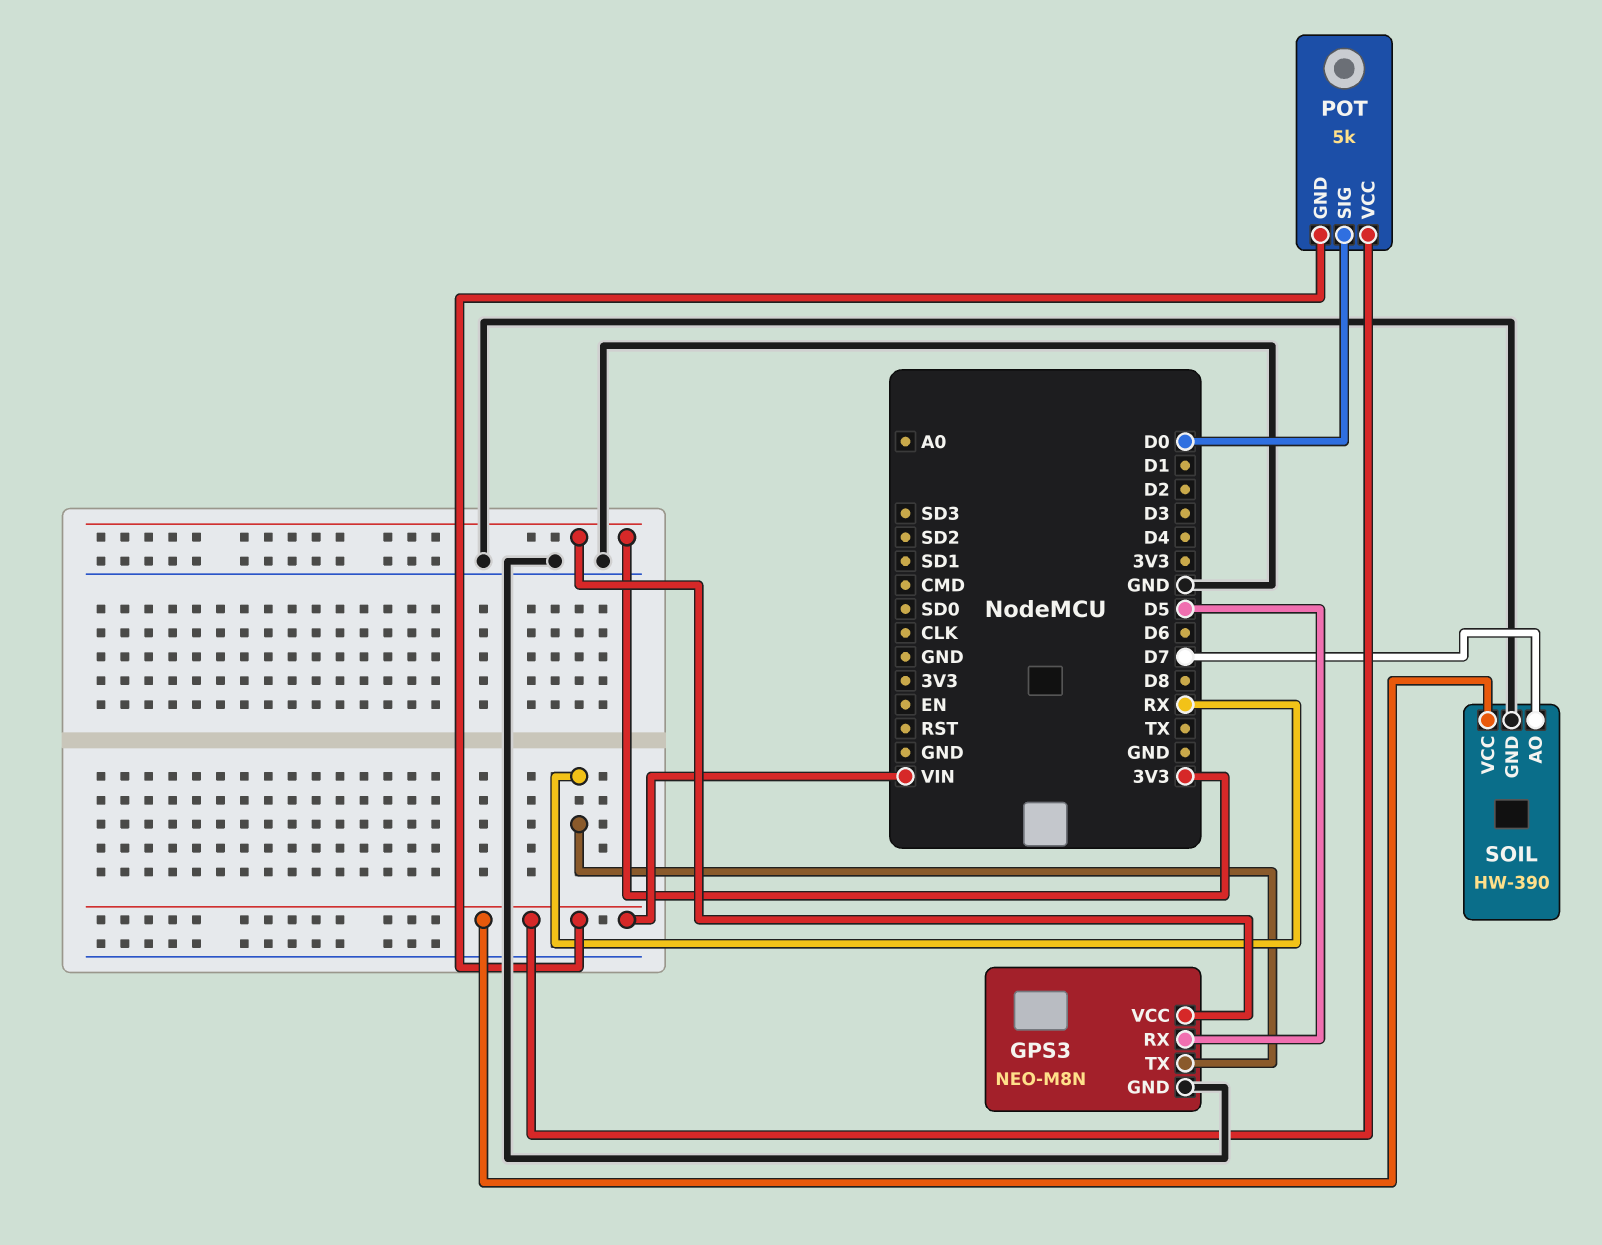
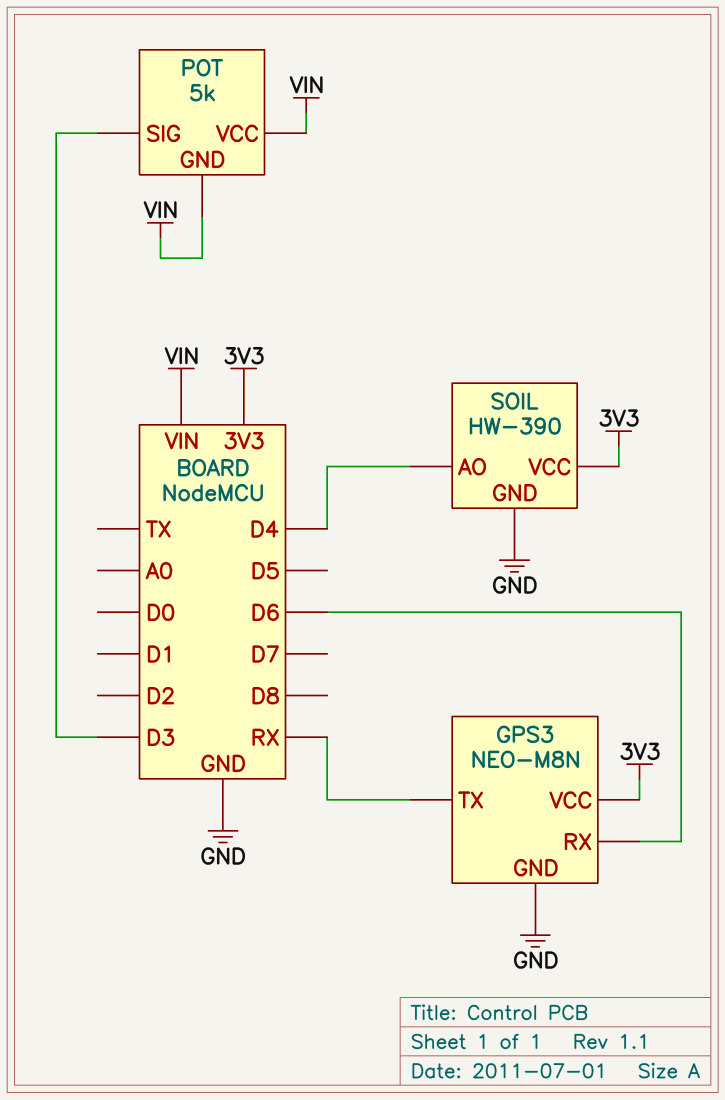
GPS3 pin RX: D5 -> D6
POT pin SIG: D0 -> D3
SOIL pin AO: D7 -> D4
SOIL pin VCC: VIN -> 3V3

